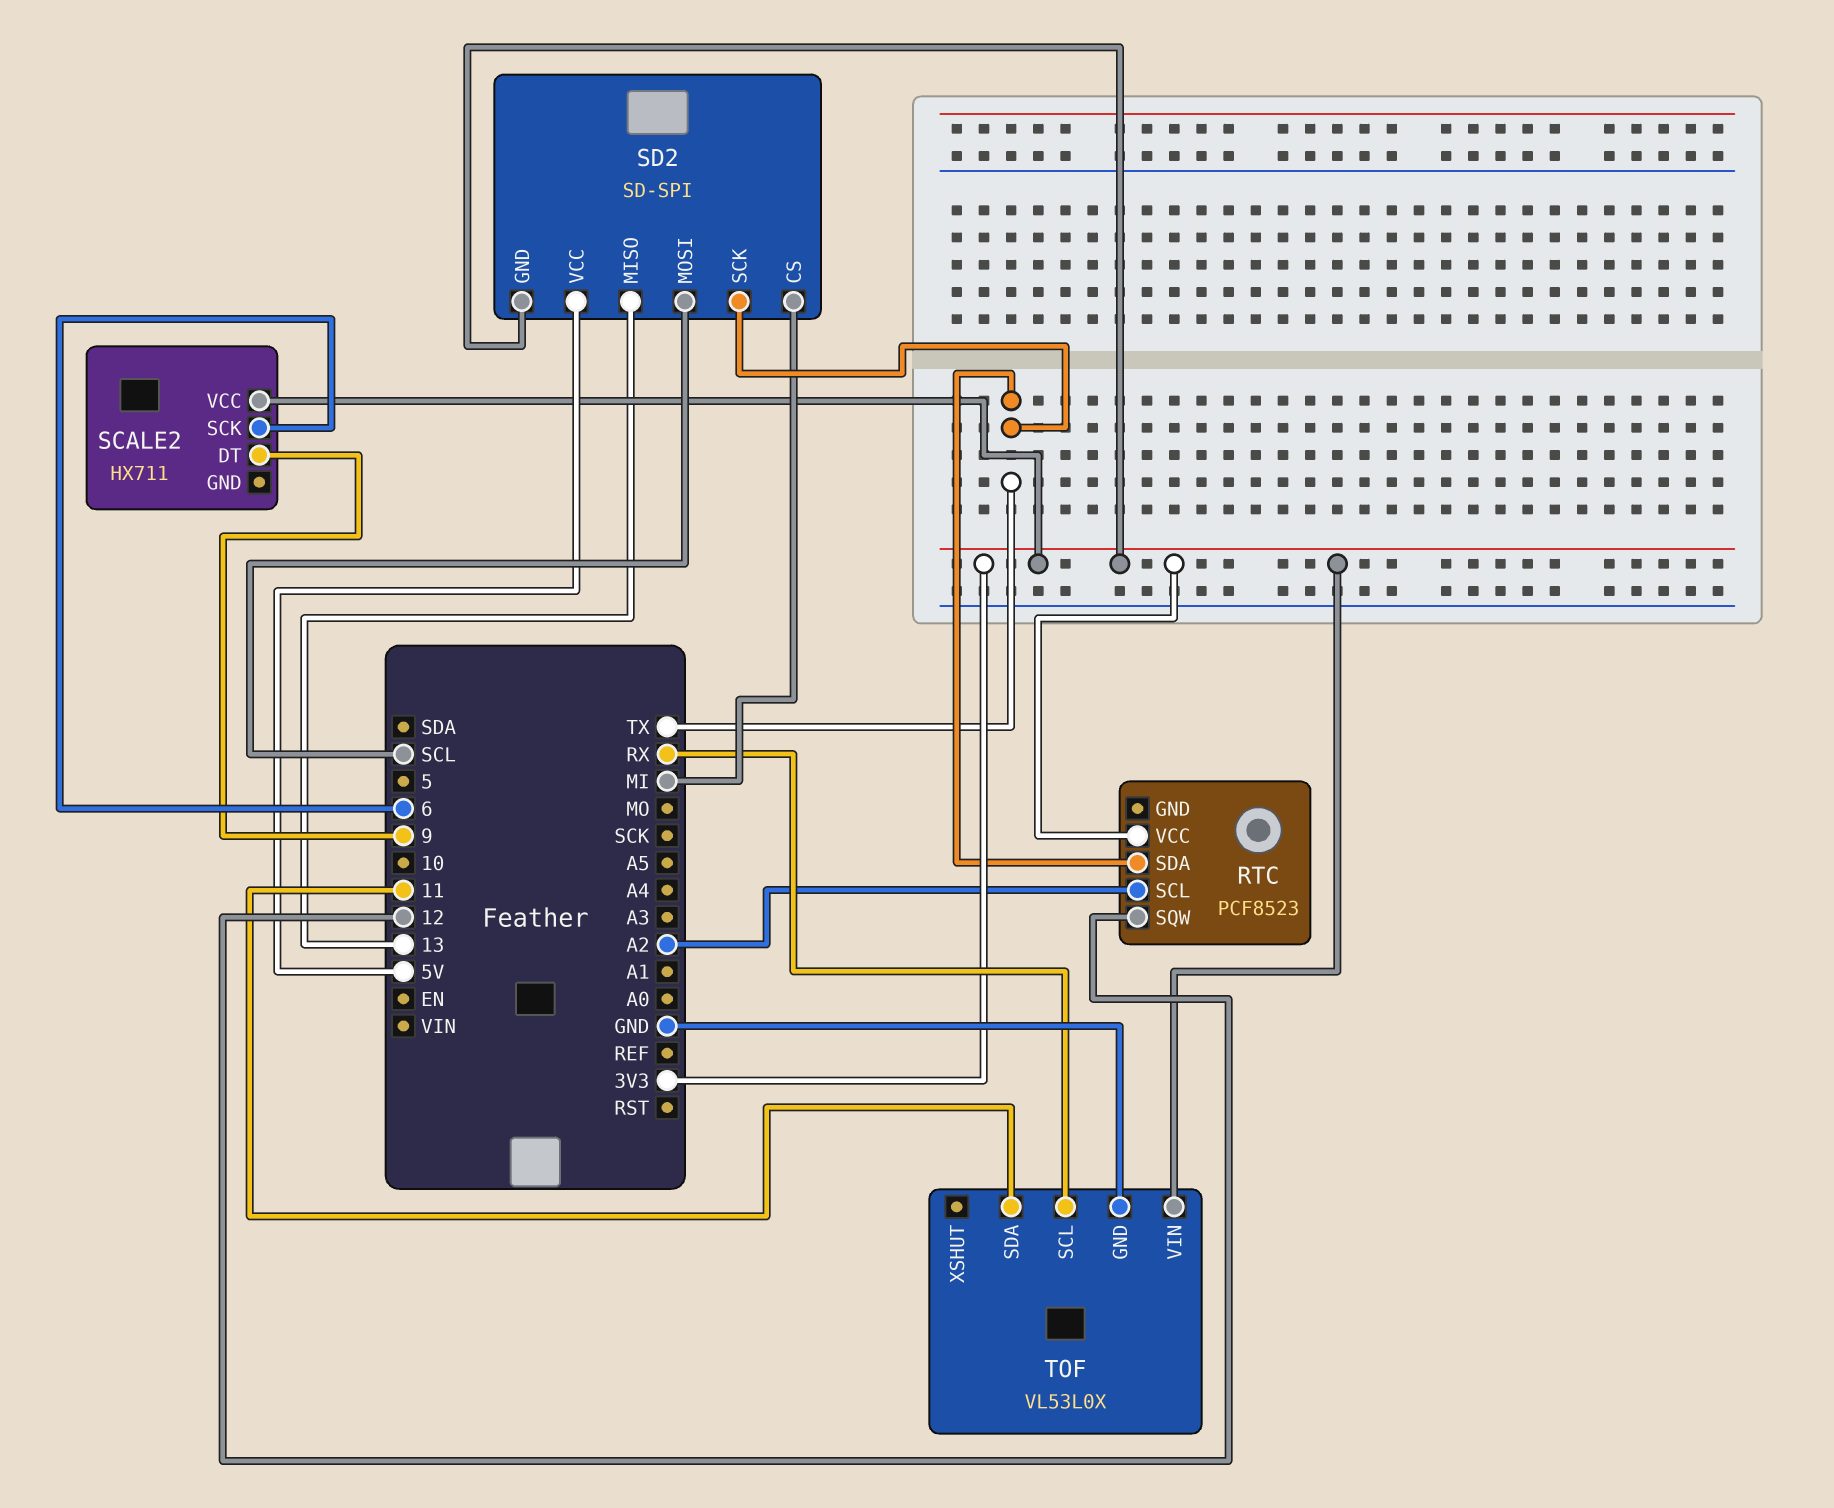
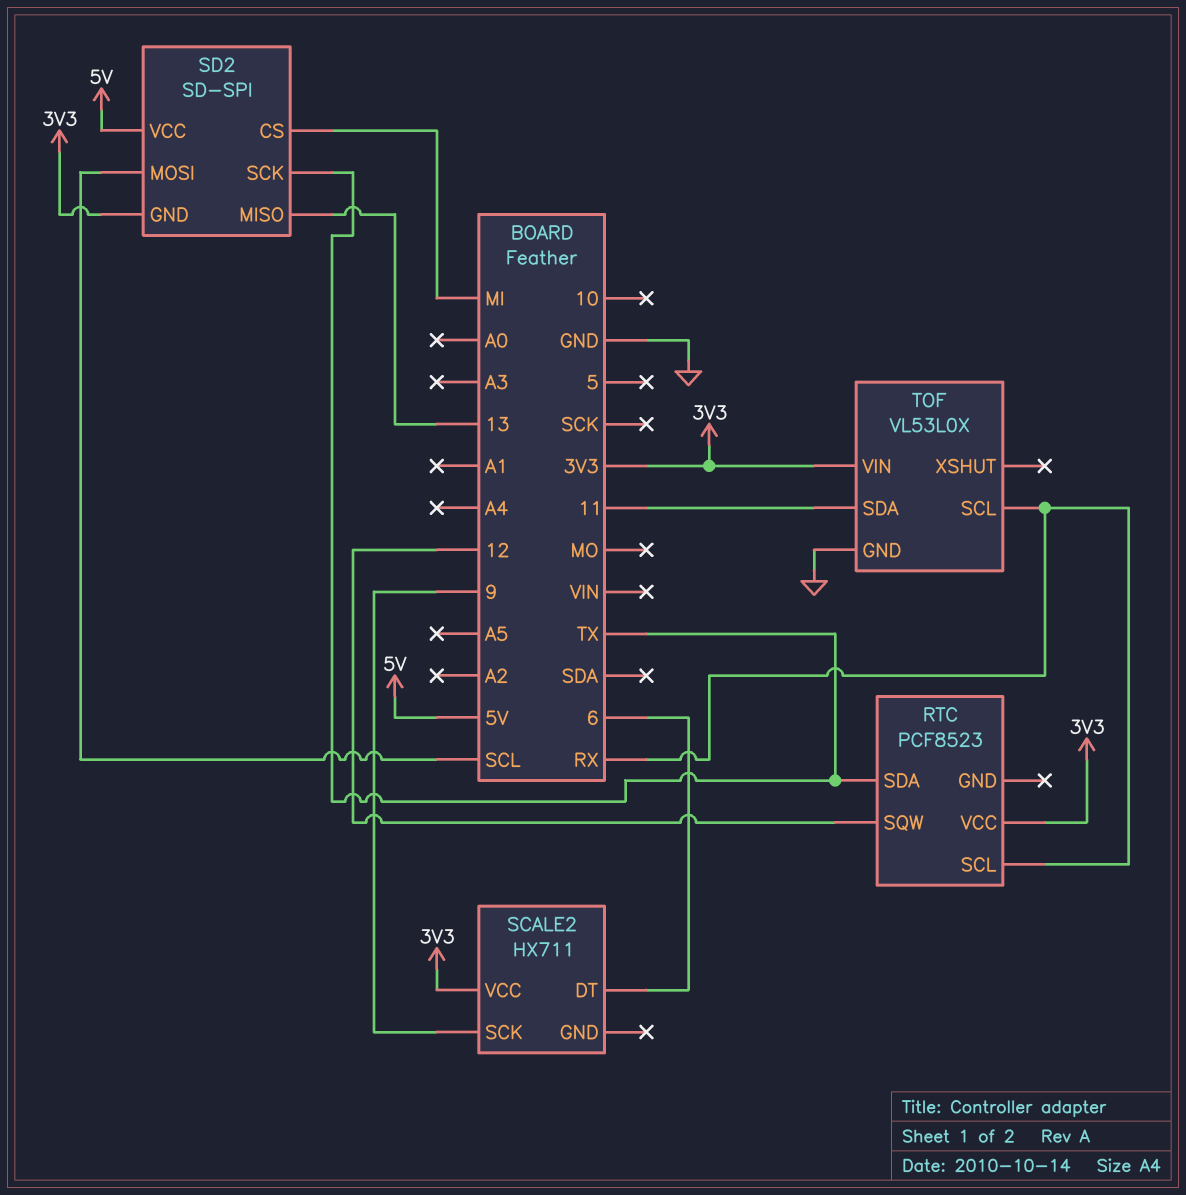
RTC pin SCL: A2 -> RX
SCALE2 pin DT: 9 -> 6
SCALE2 pin SCK: 6 -> 9

